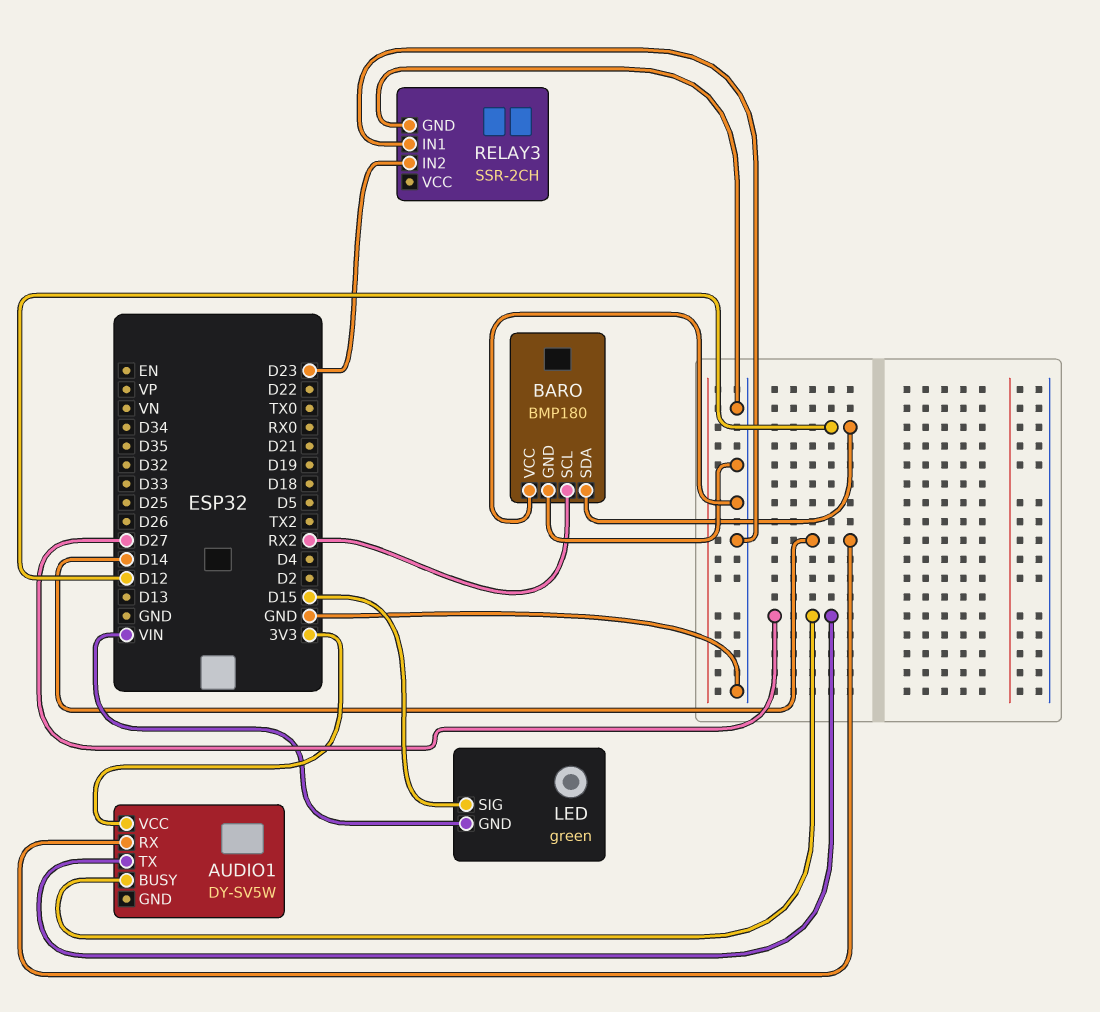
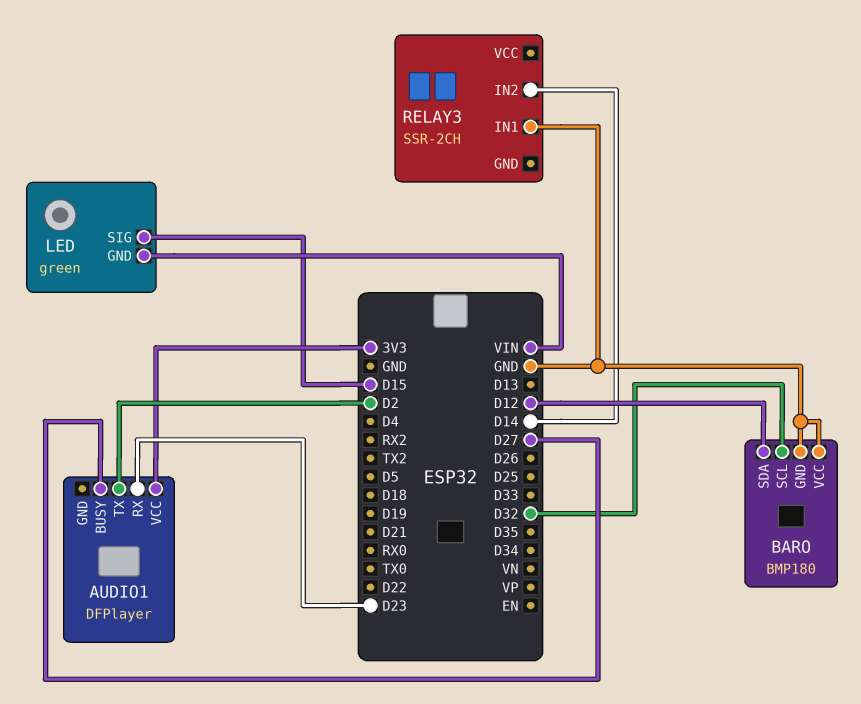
AUDIO1: DY-SV5W -> DFPlayer
AUDIO1 pin RX: D14 -> D23
AUDIO1 pin TX: D27 -> D2
BARO pin SCL: RX2 -> D32
RELAY3 pin GND: GND -> none
RELAY3 pin IN2: D23 -> D14

